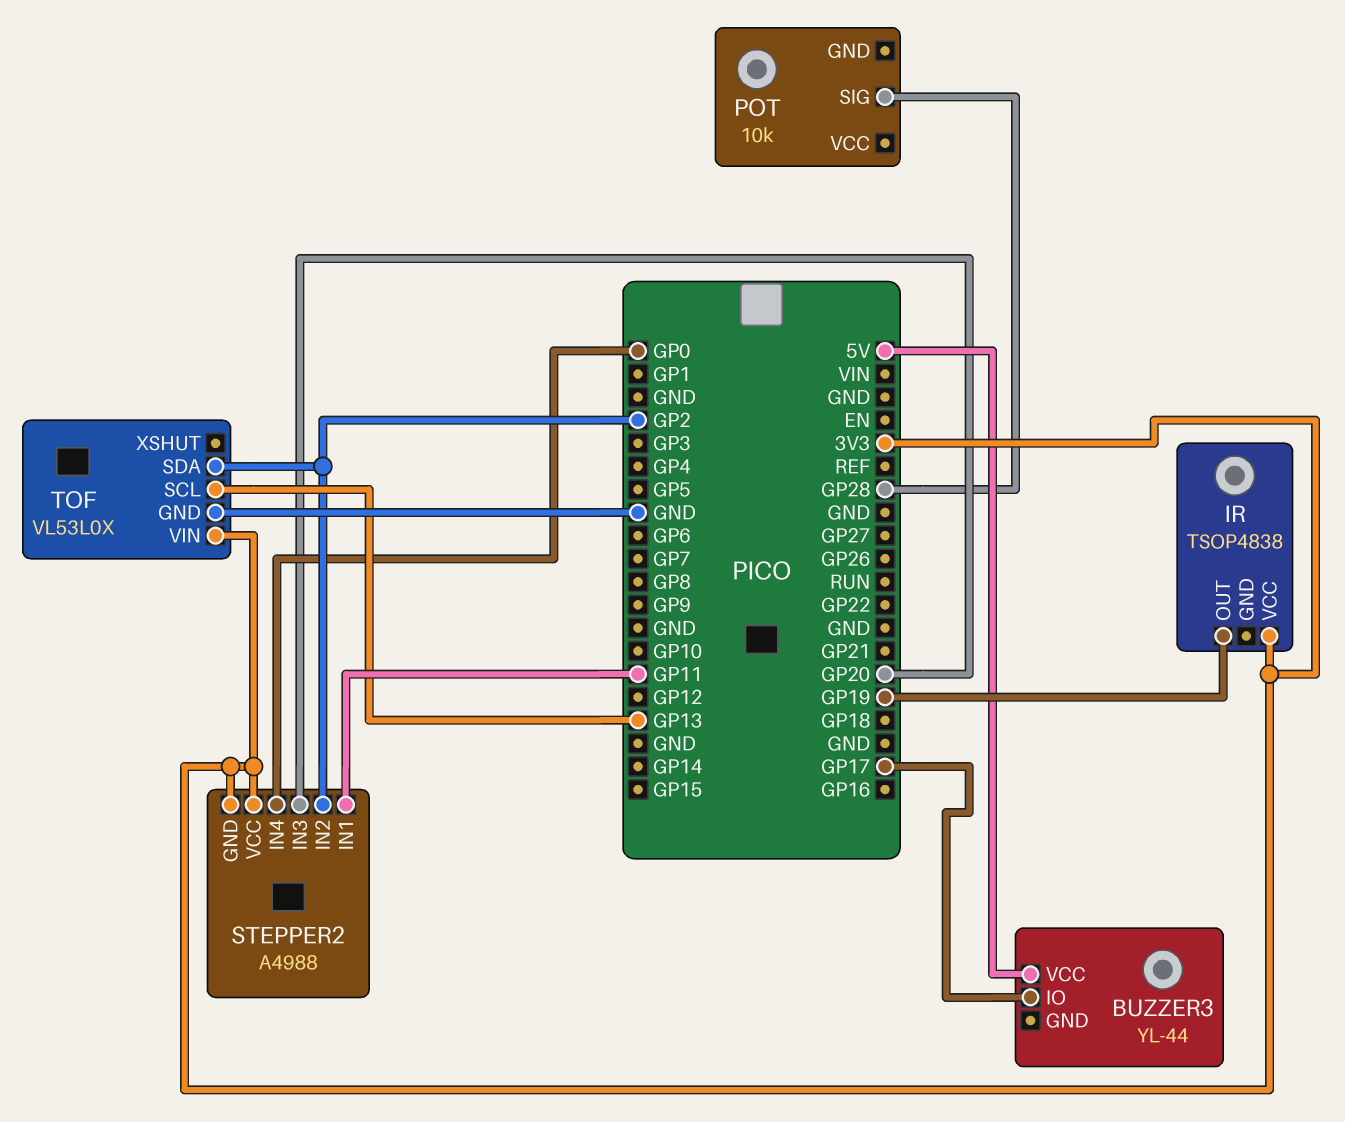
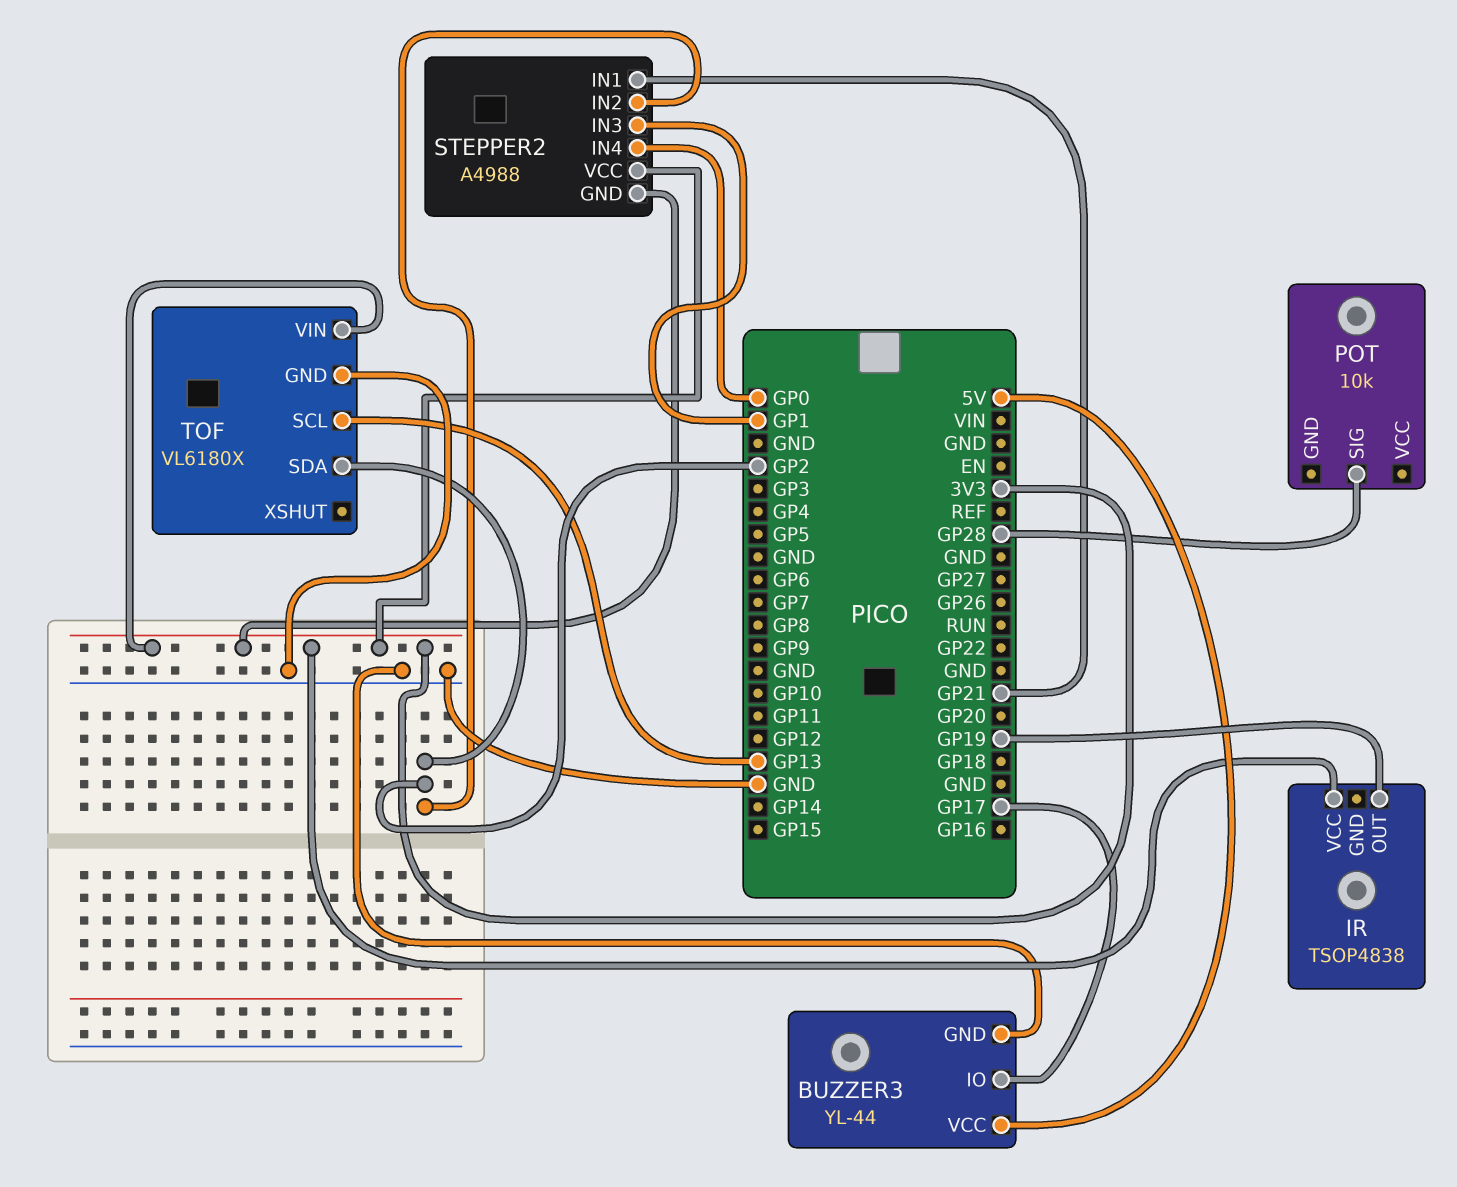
BUZZER3 pin GND: none -> GND
STEPPER2 pin IN1: GP11 -> GP21
STEPPER2 pin IN3: GP20 -> GP1
TOF: VL53L0X -> VL6180X

